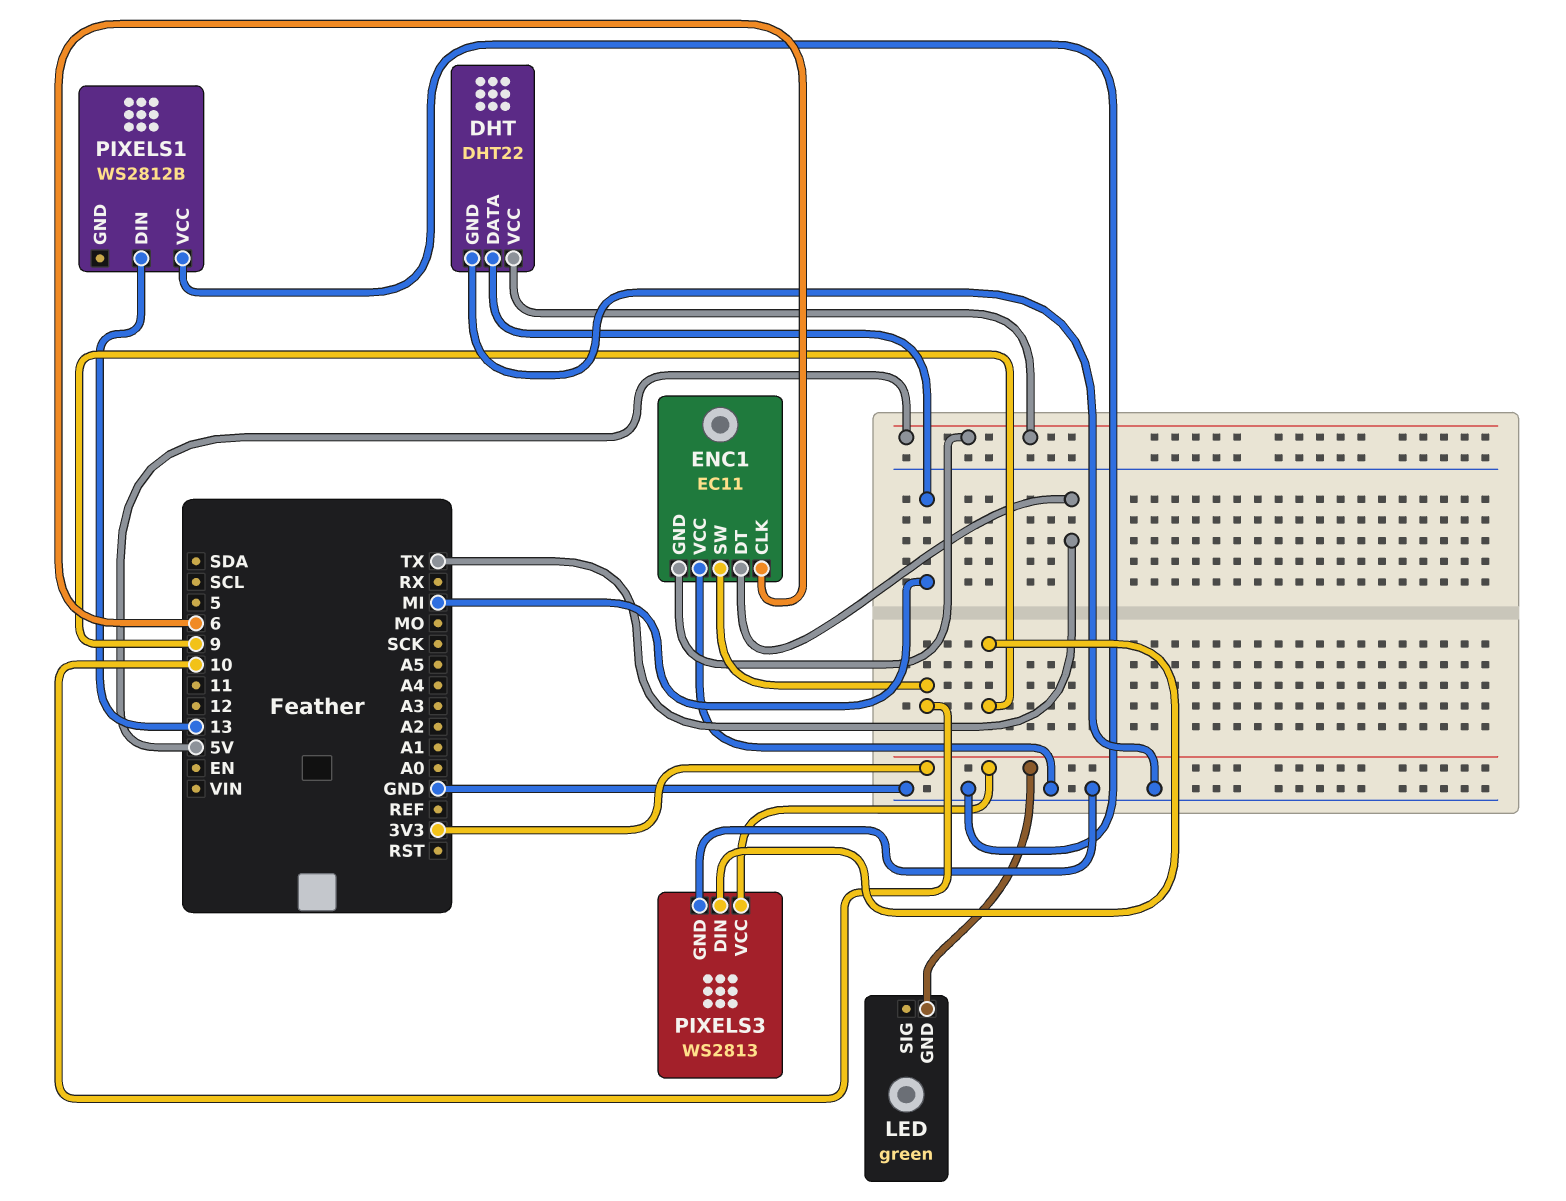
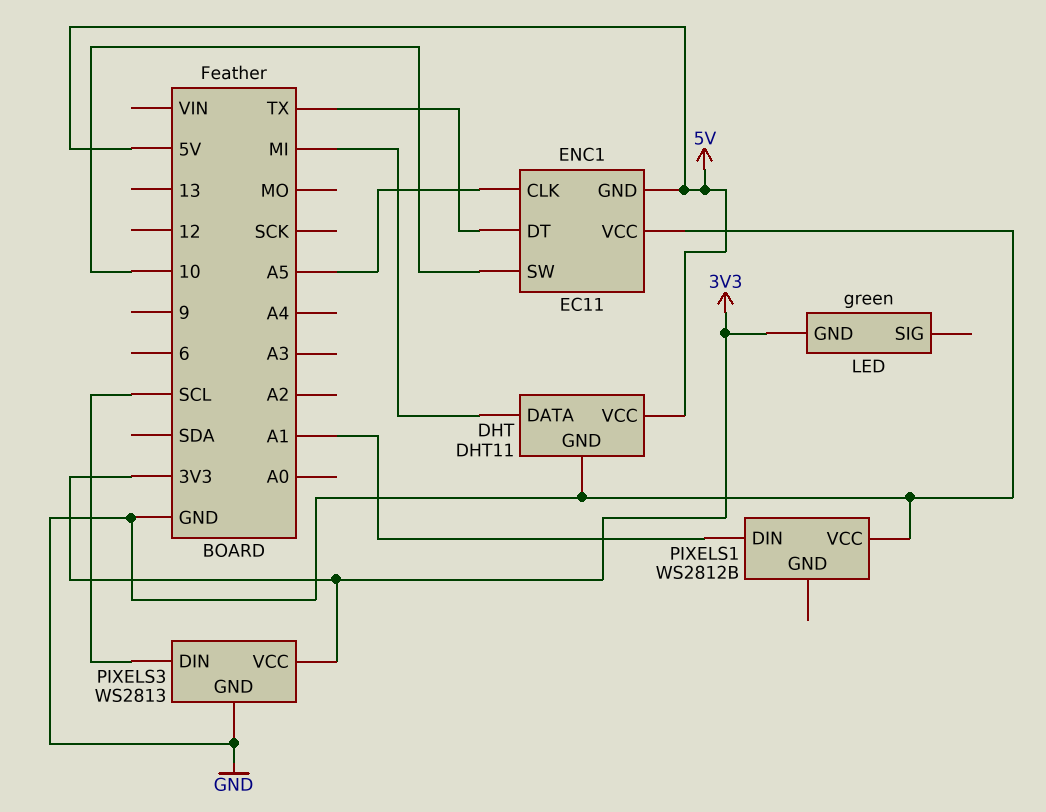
DHT: DHT22 -> DHT11
ENC1 pin CLK: 6 -> A5
PIXELS1 pin DIN: 13 -> A1
PIXELS3 pin DIN: 9 -> SCL

